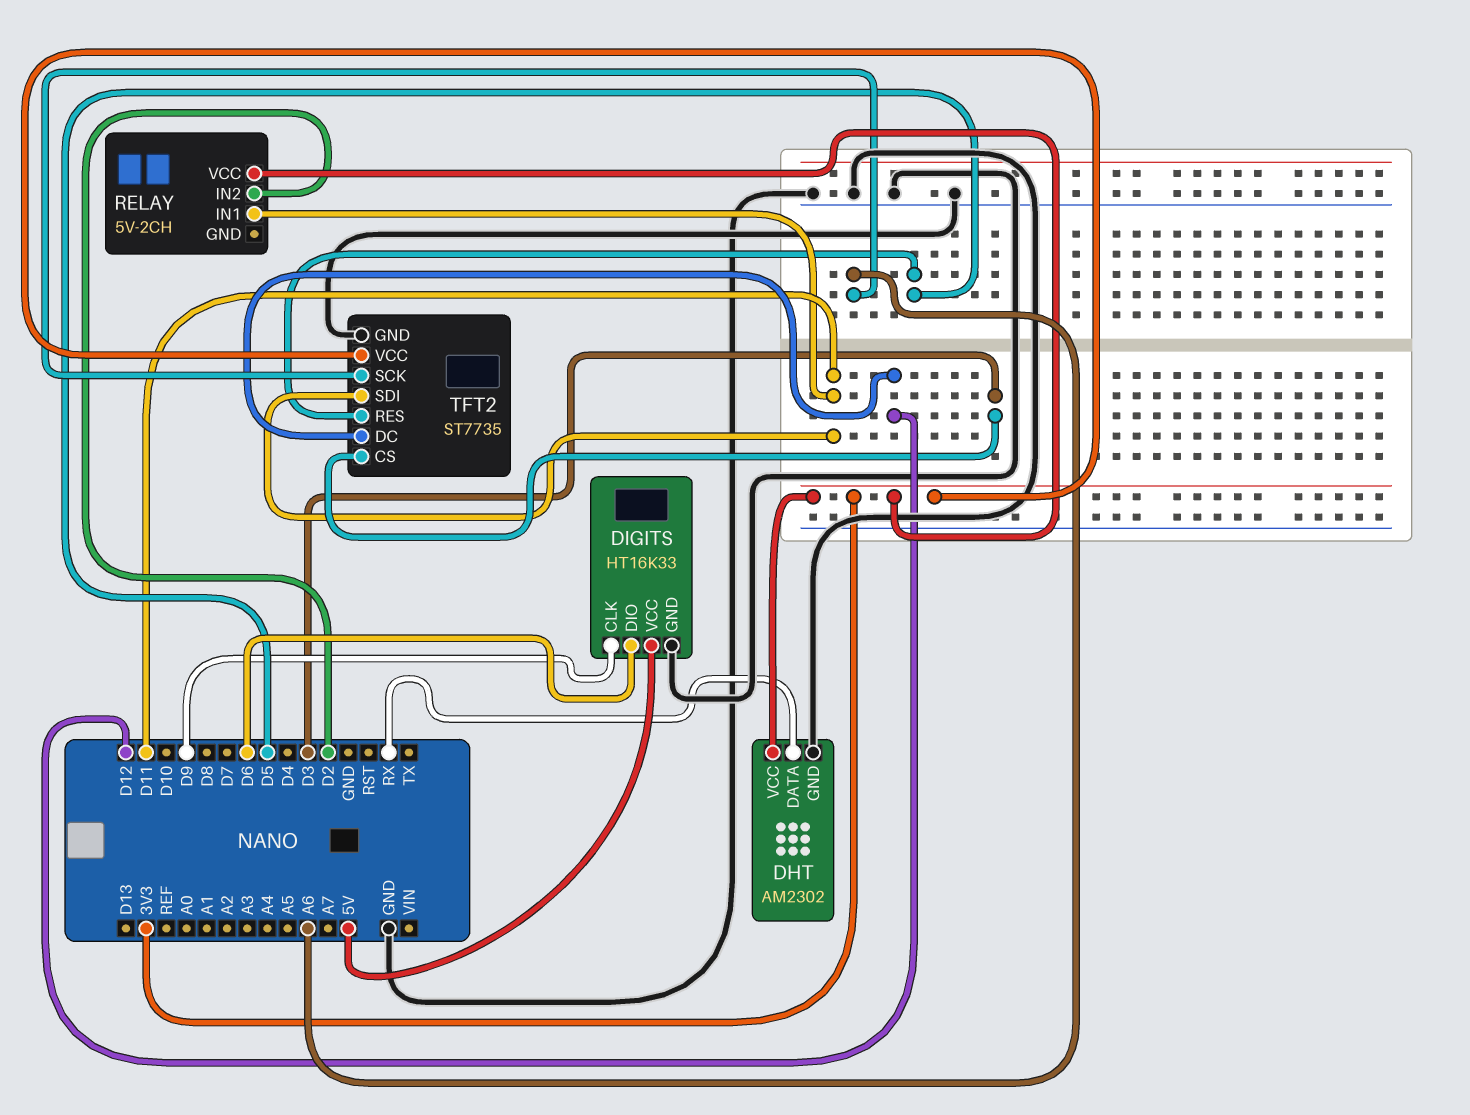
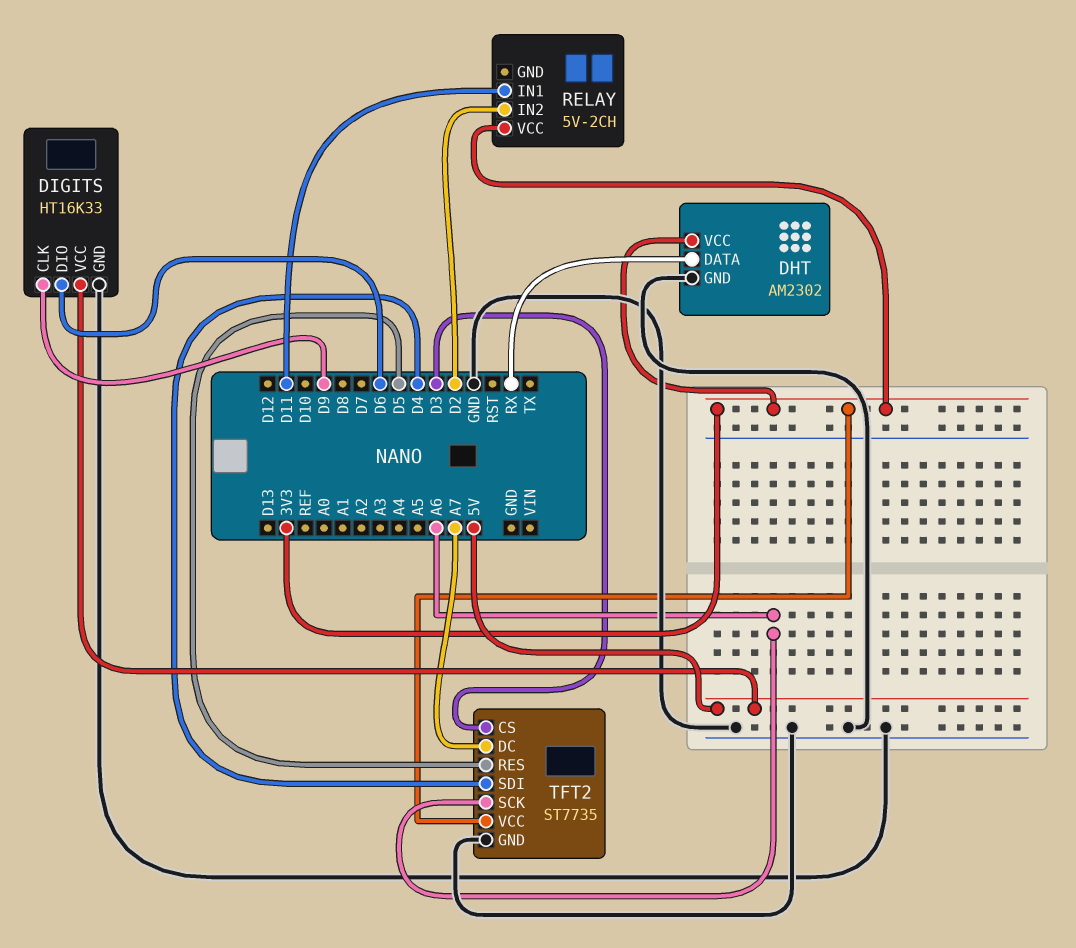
TFT2 pin DC: D12 -> A7
TFT2 pin SDI: D11 -> D4

